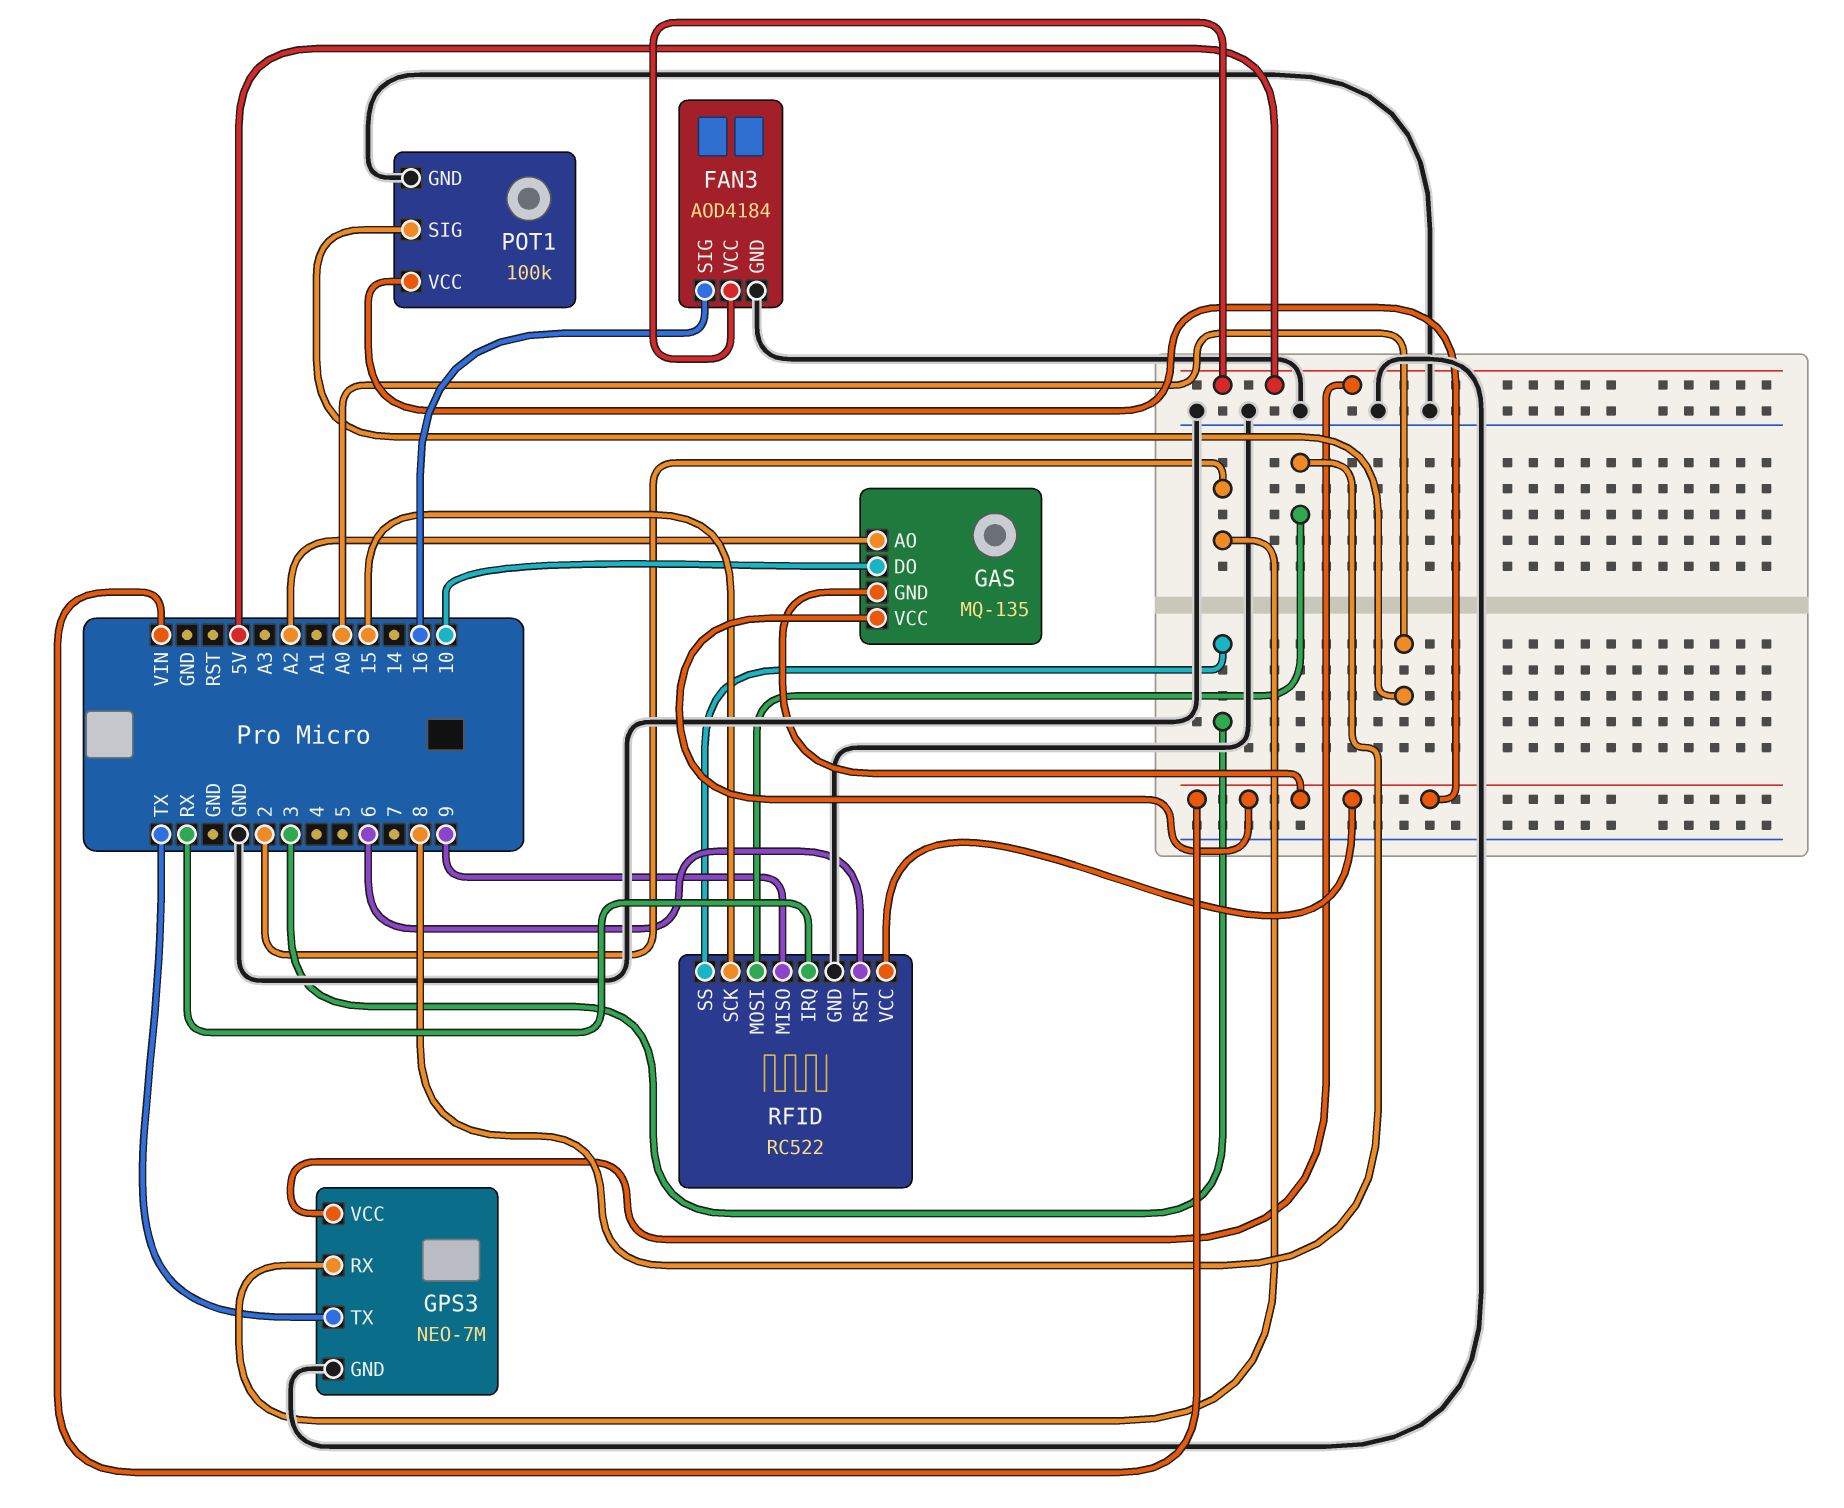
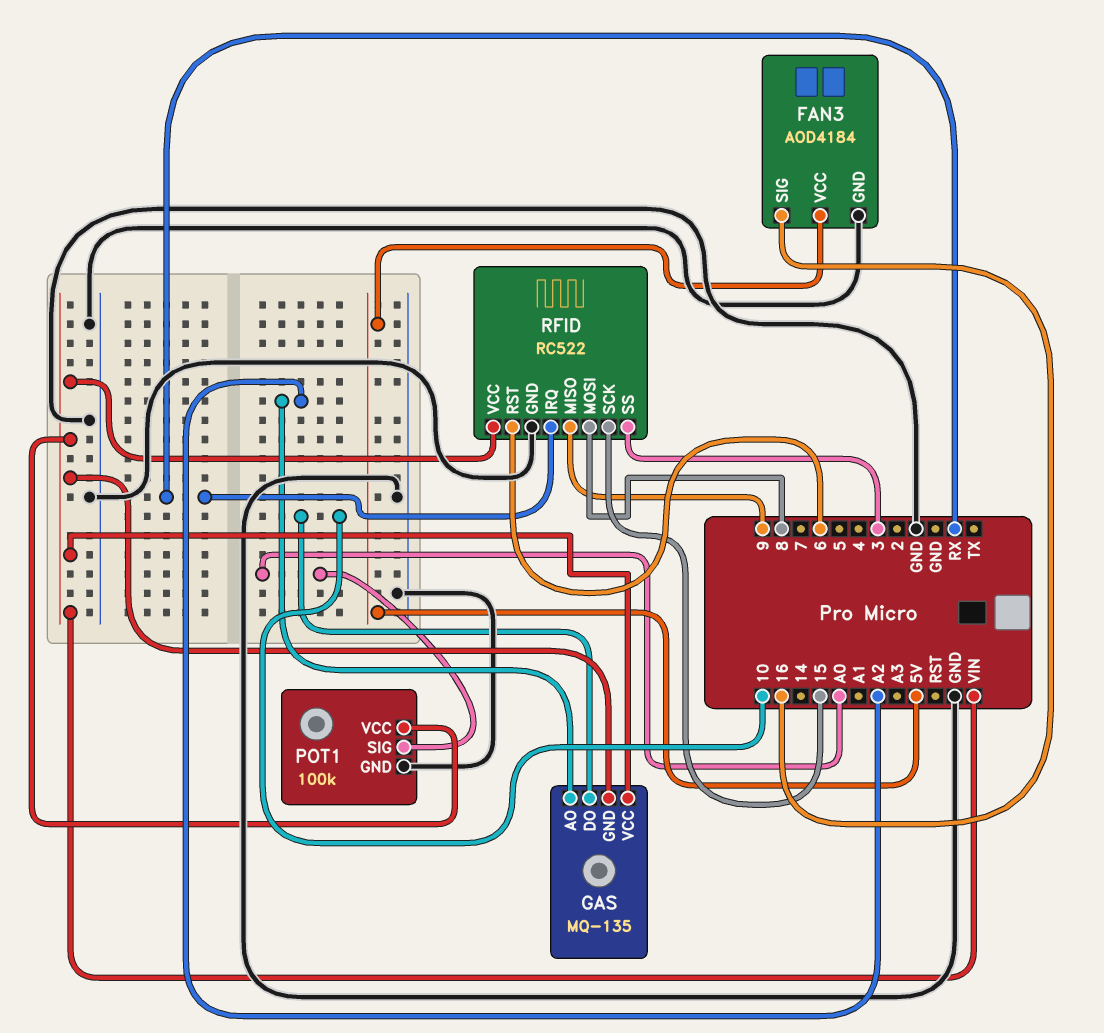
GPS3: NEO-7M -> none
GPS3 pin GND: GND -> none
GPS3 pin RX: 2 -> none
GPS3 pin TX: TX -> none
GPS3 pin VCC: 5V -> none

